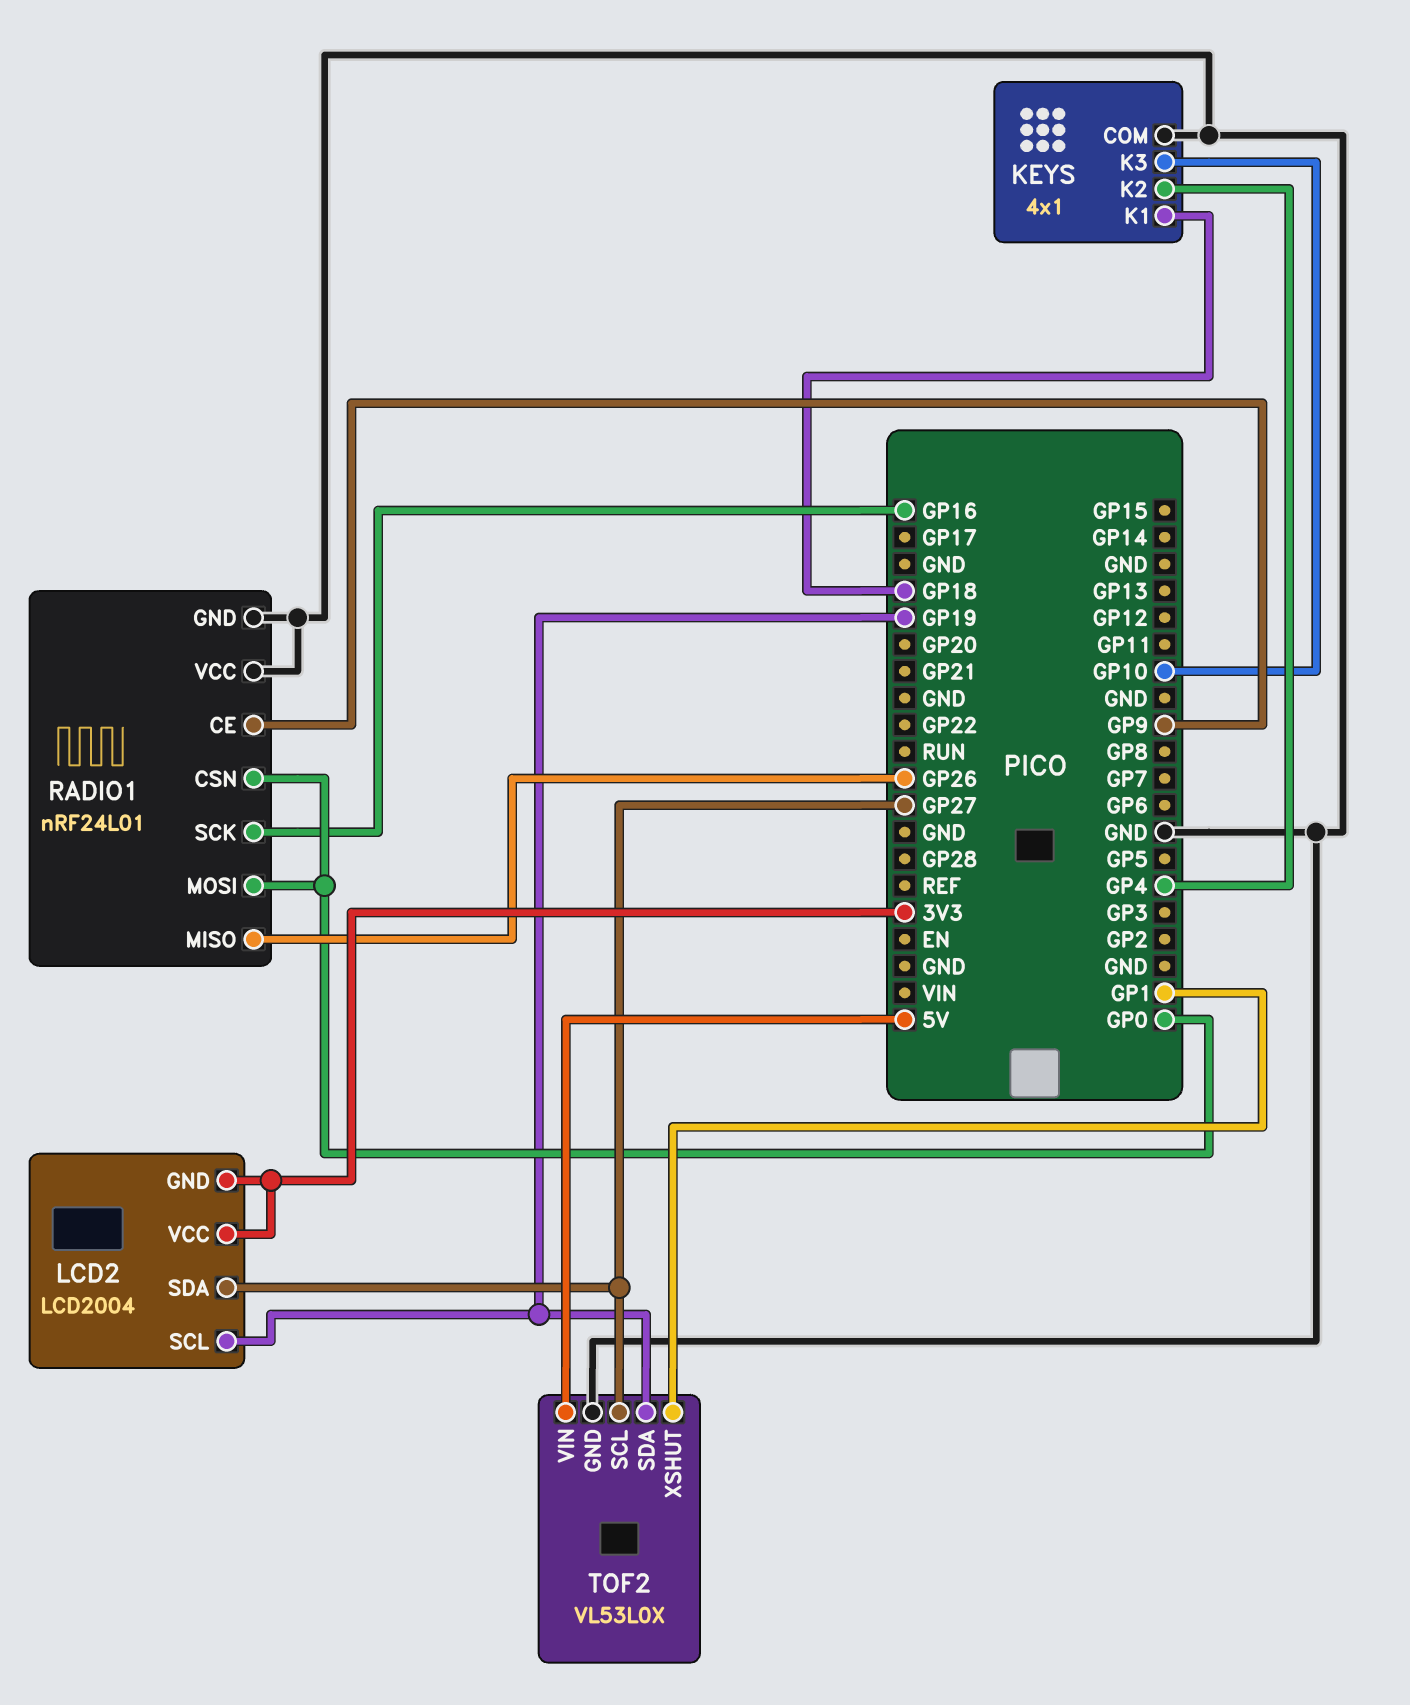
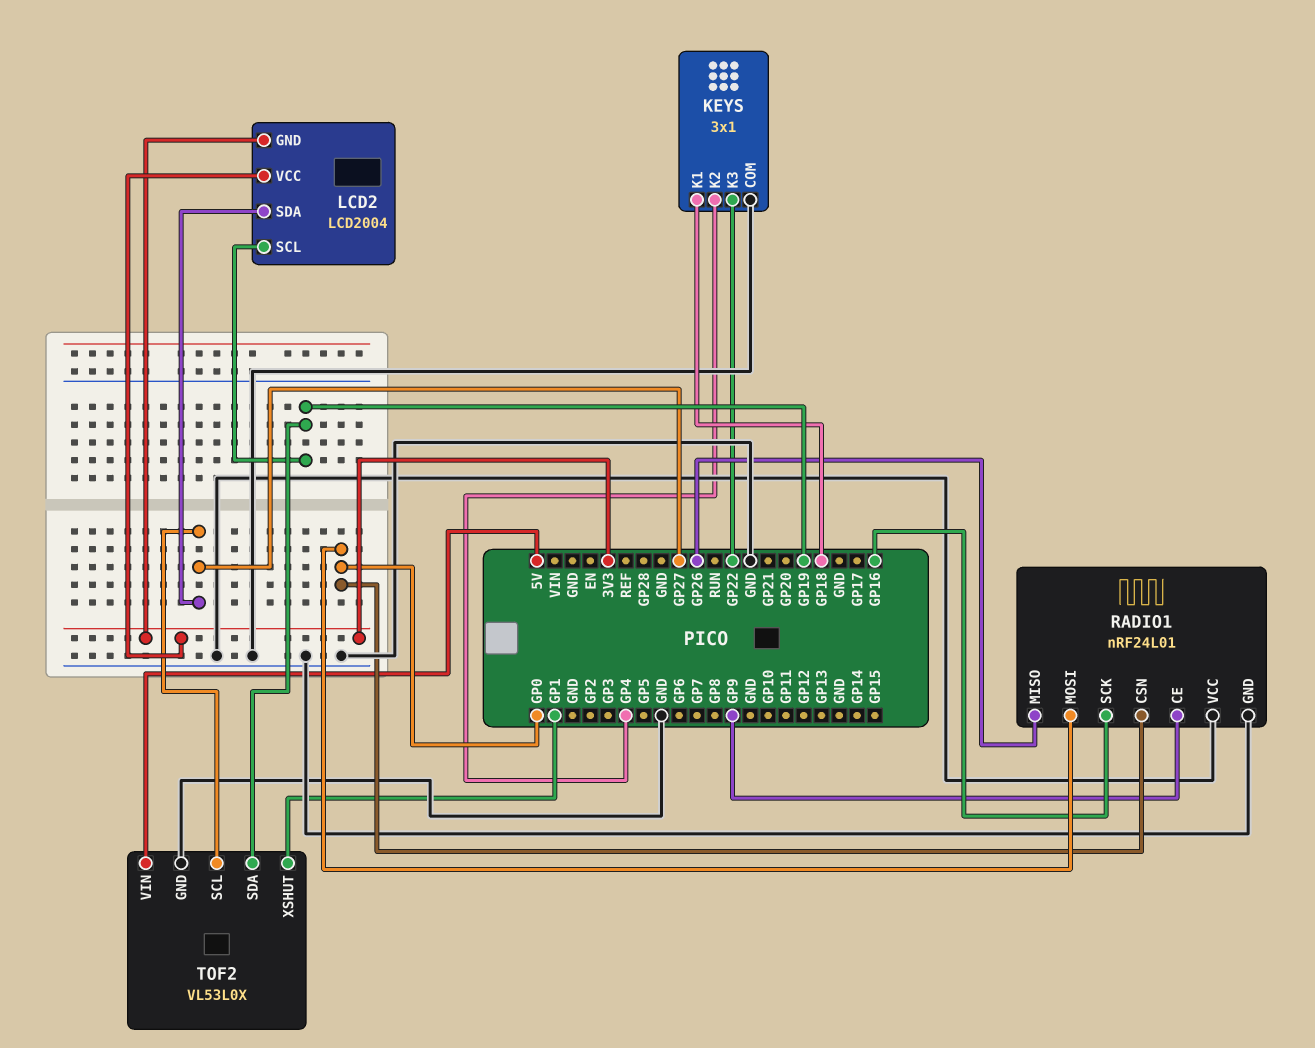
KEYS: 4x1 -> 3x1
KEYS pin K3: GP10 -> GP22

